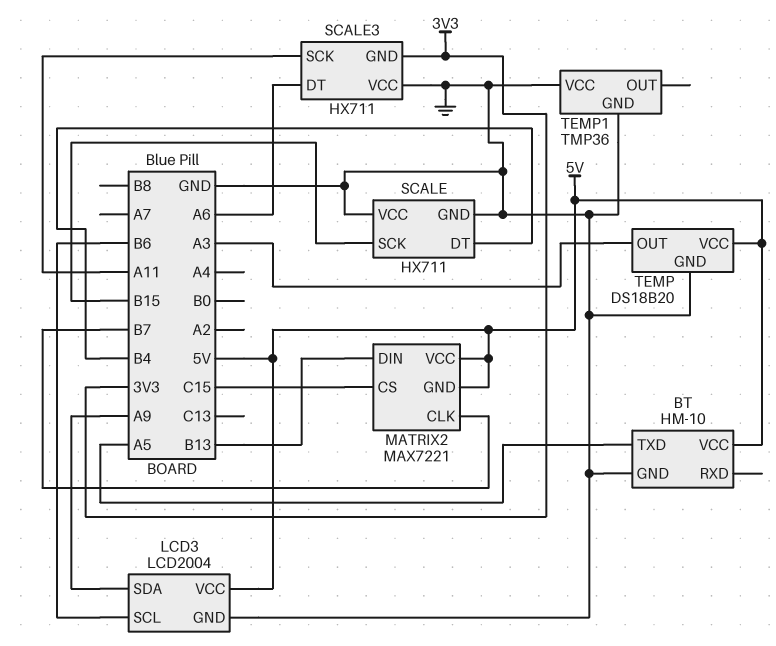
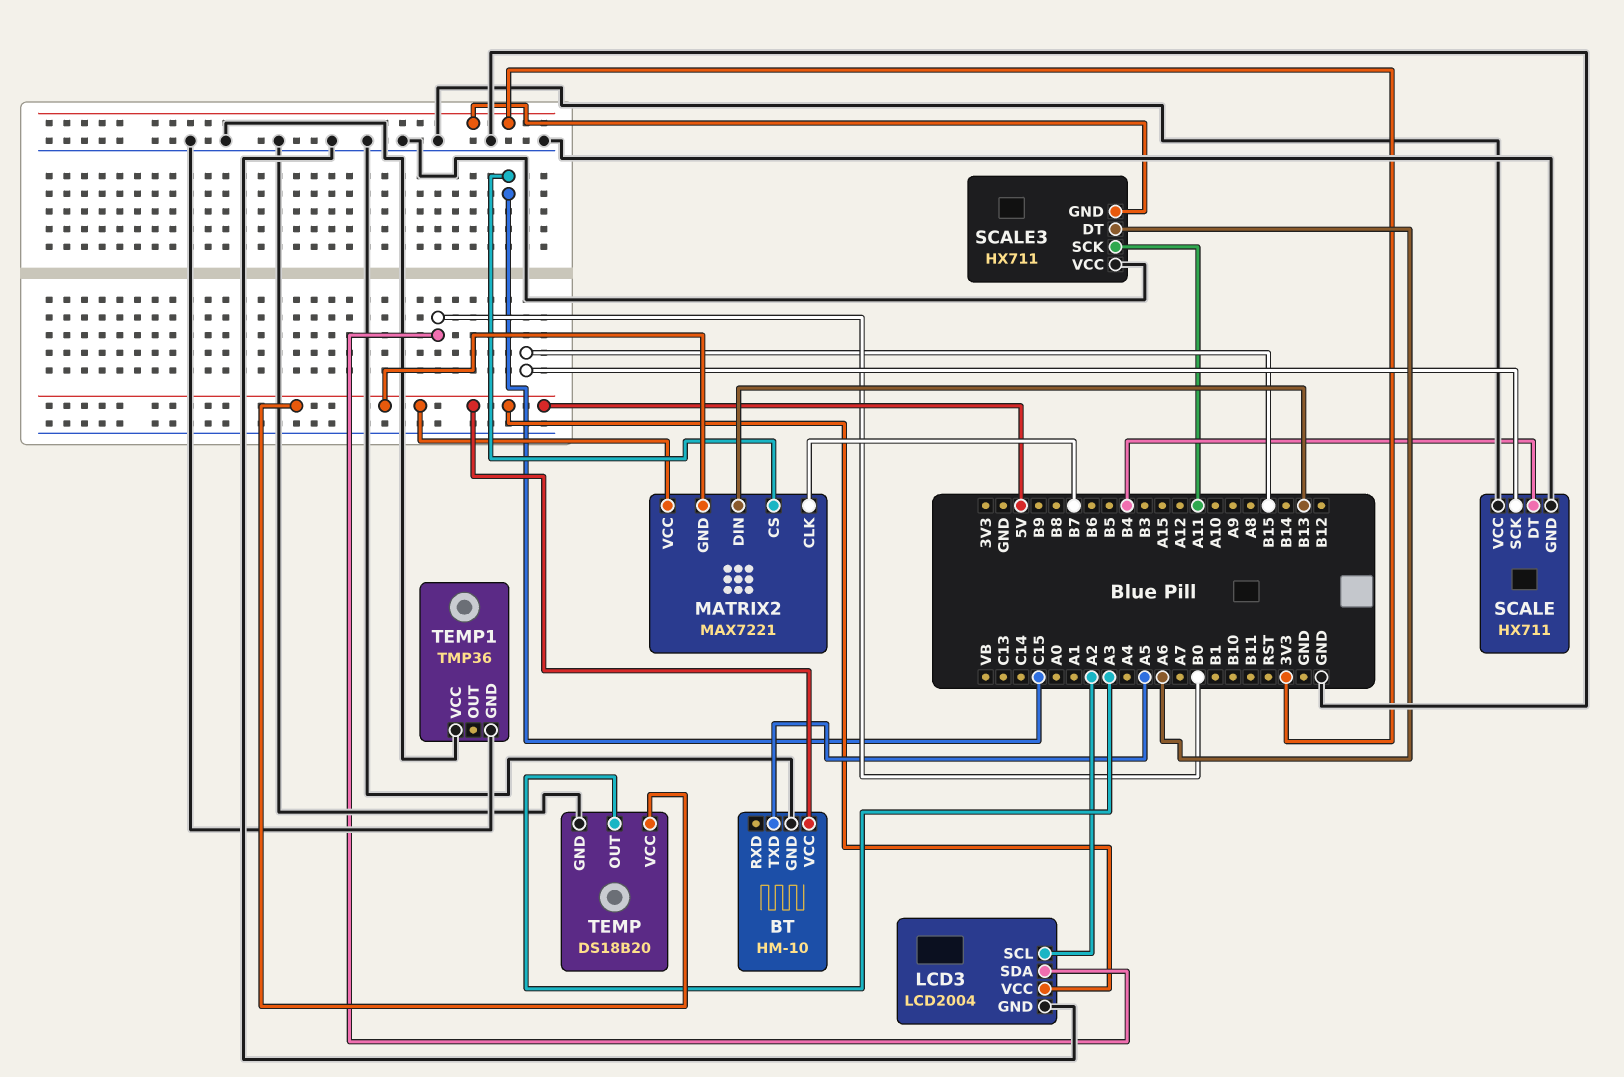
LCD3 pin SCL: B6 -> A2
LCD3 pin SDA: A9 -> B0

